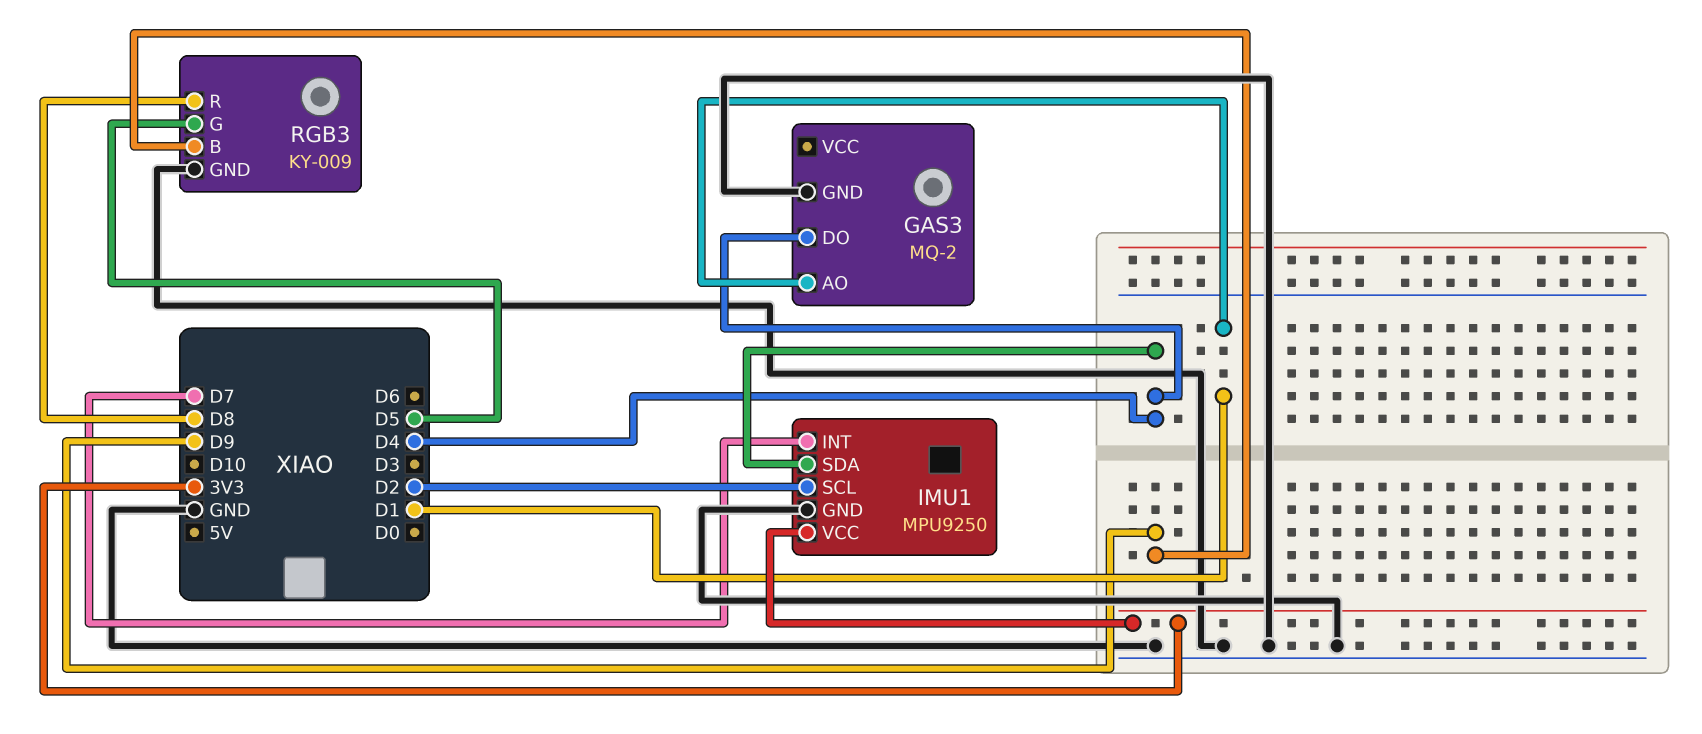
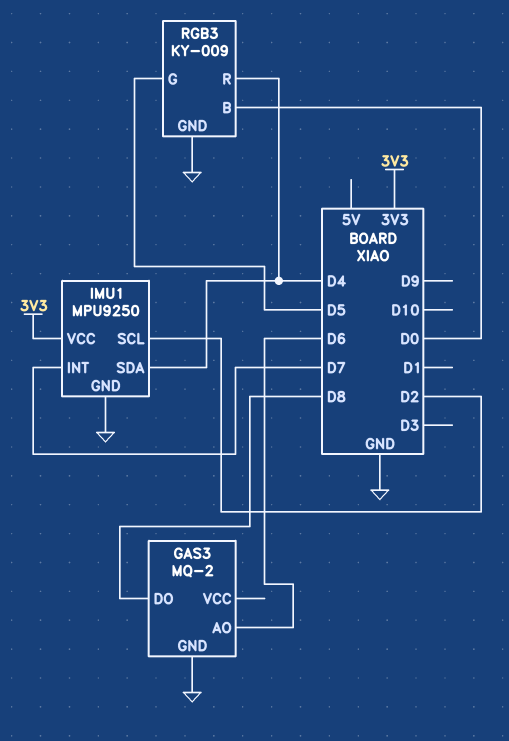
GAS3 pin AO: D1 -> D6
GAS3 pin DO: D4 -> D8
RGB3 pin B: D9 -> D0
RGB3 pin R: D8 -> D4

